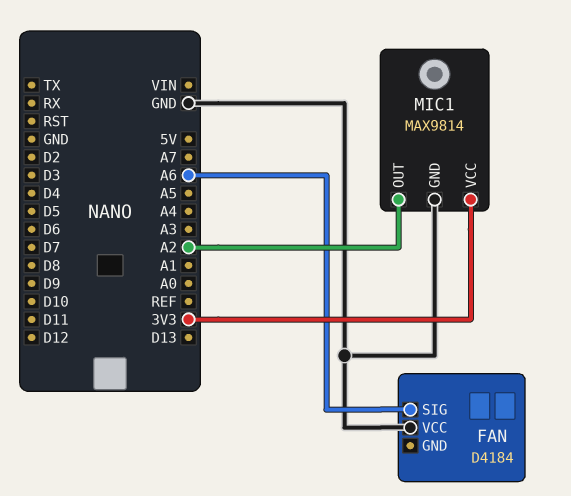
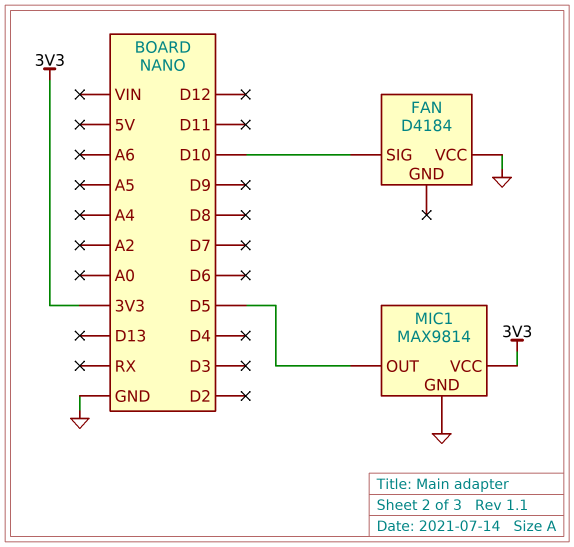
FAN pin SIG: A6 -> D10
MIC1 pin OUT: A2 -> D5

